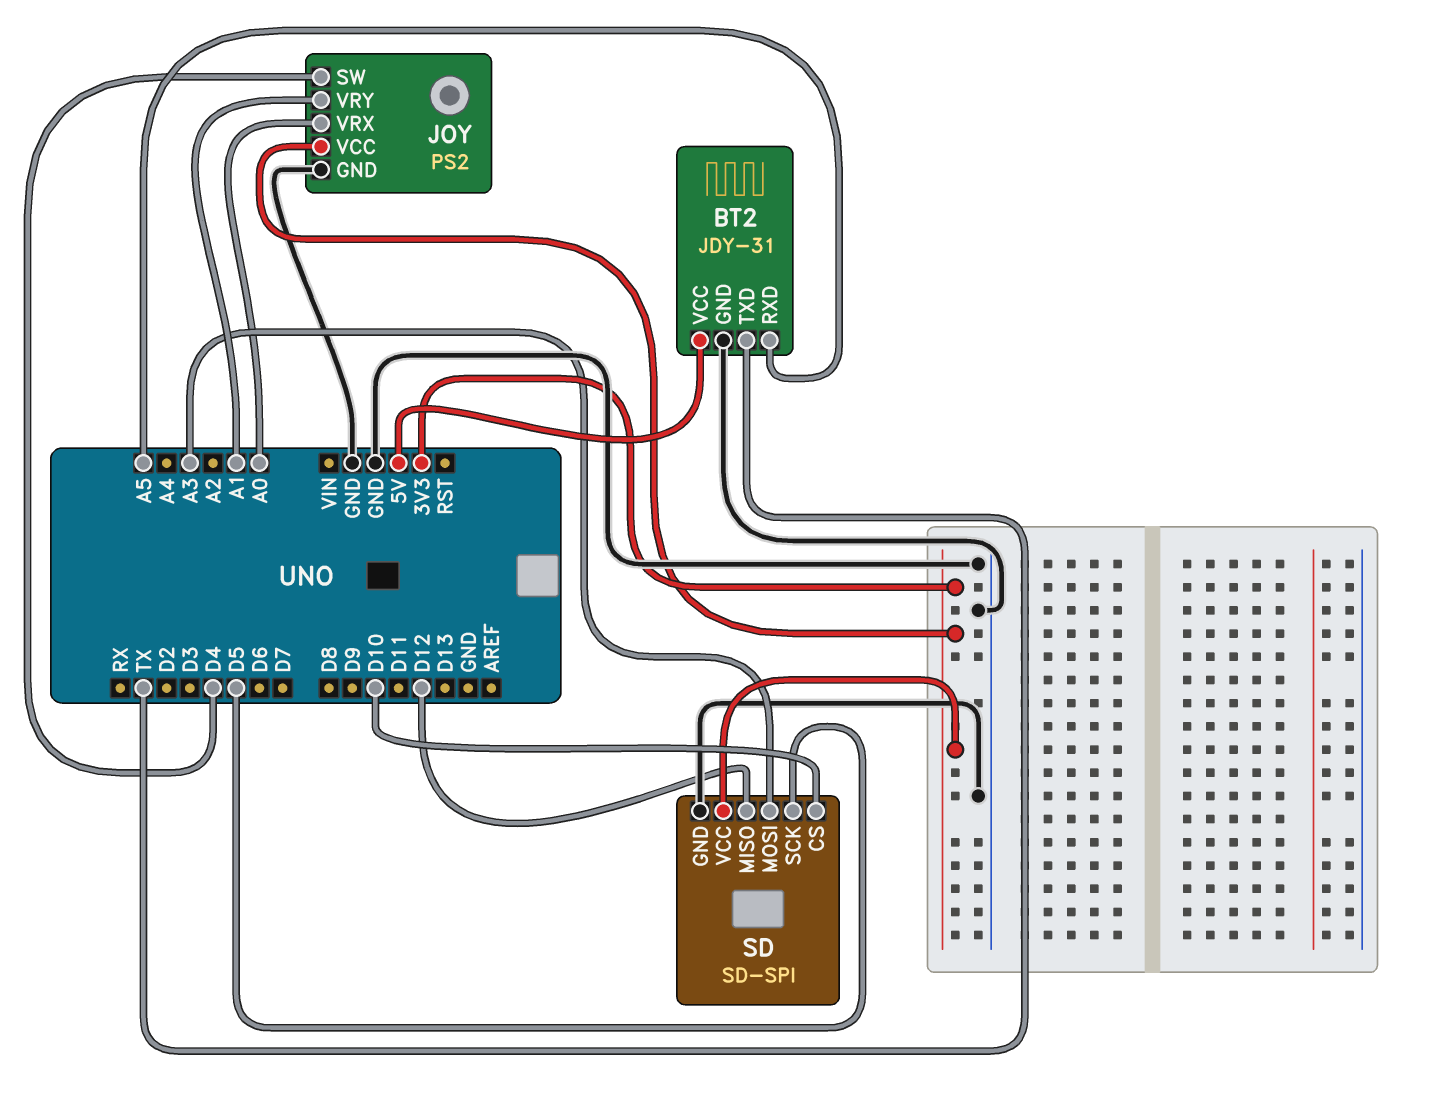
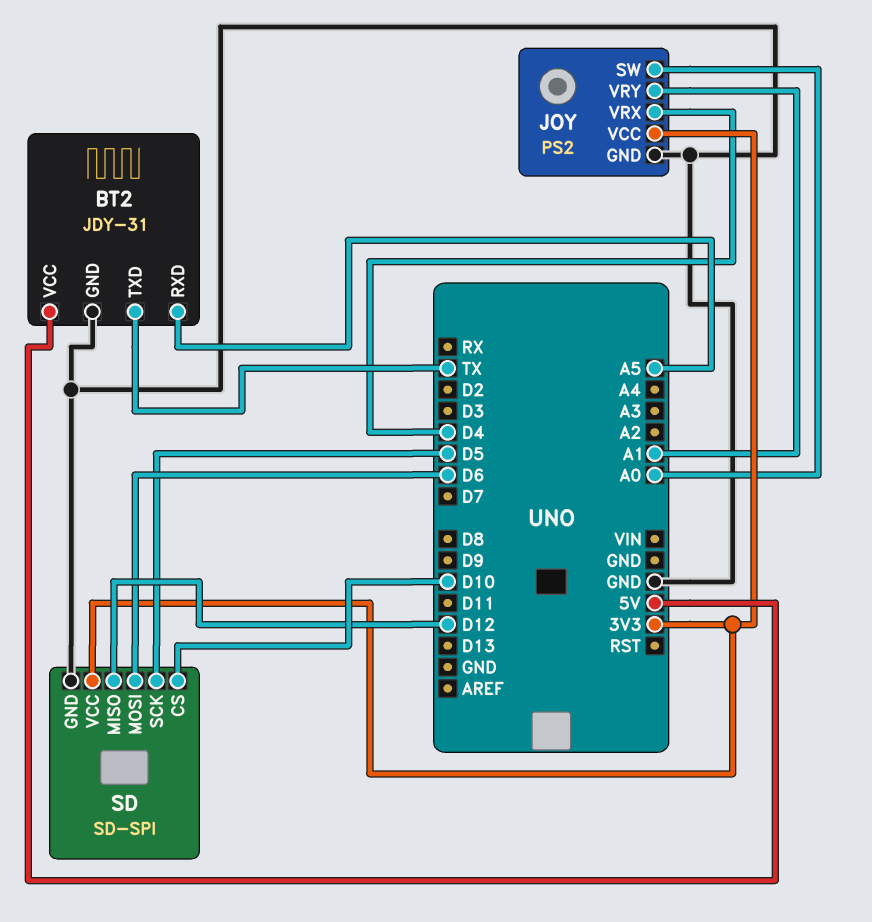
JOY pin SW: D4 -> A0
JOY pin VRX: A0 -> D4
SD pin MOSI: A3 -> D6

